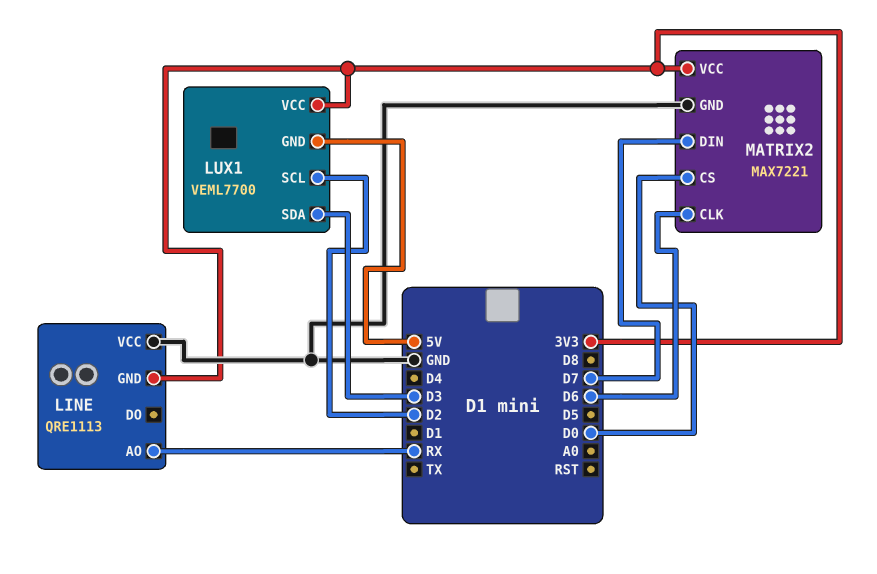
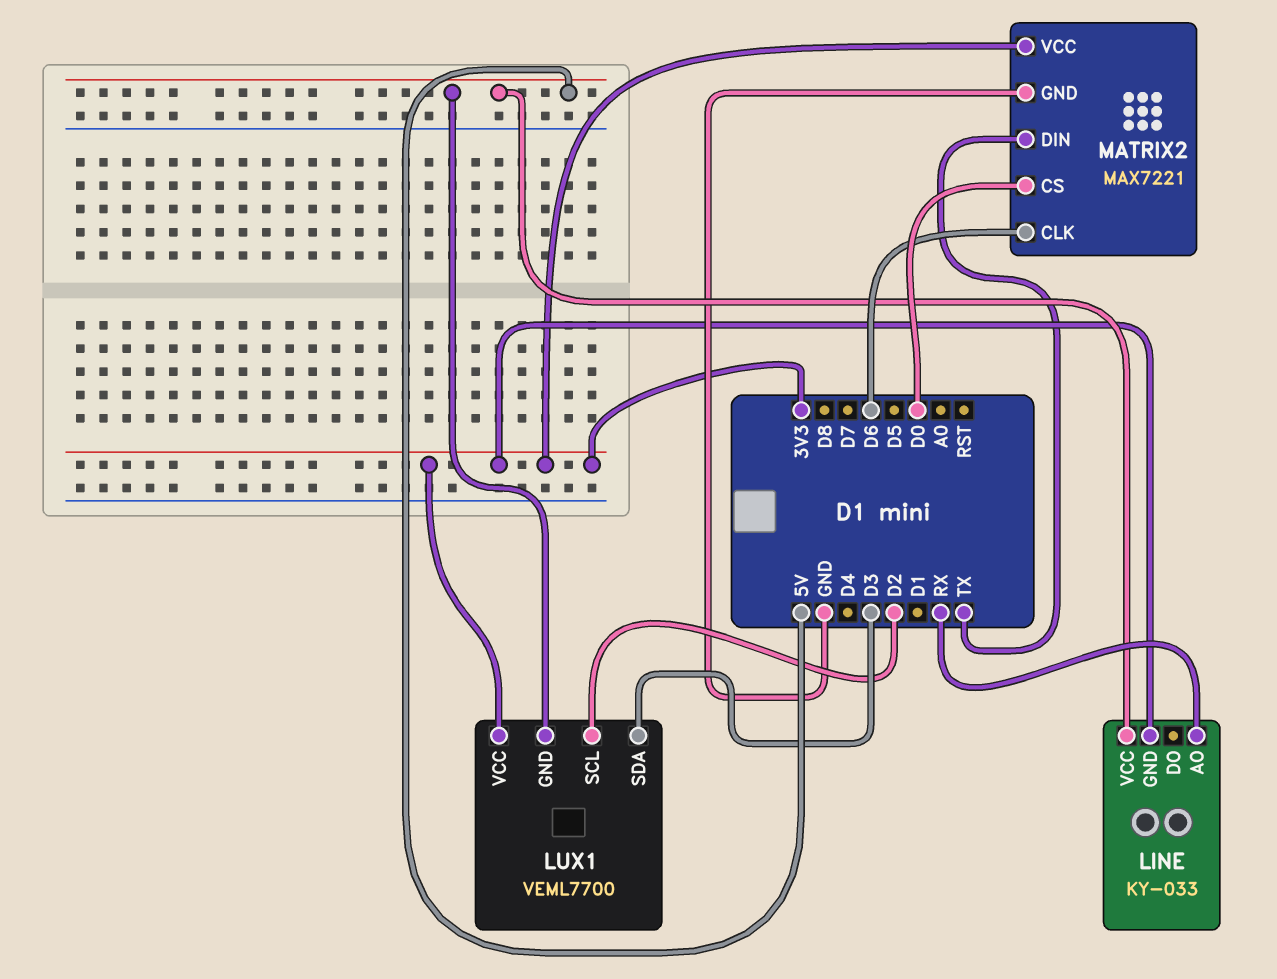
LINE: QRE1113 -> KY-033
LINE pin VCC: GND -> 5V
MATRIX2 pin DIN: D7 -> TX

